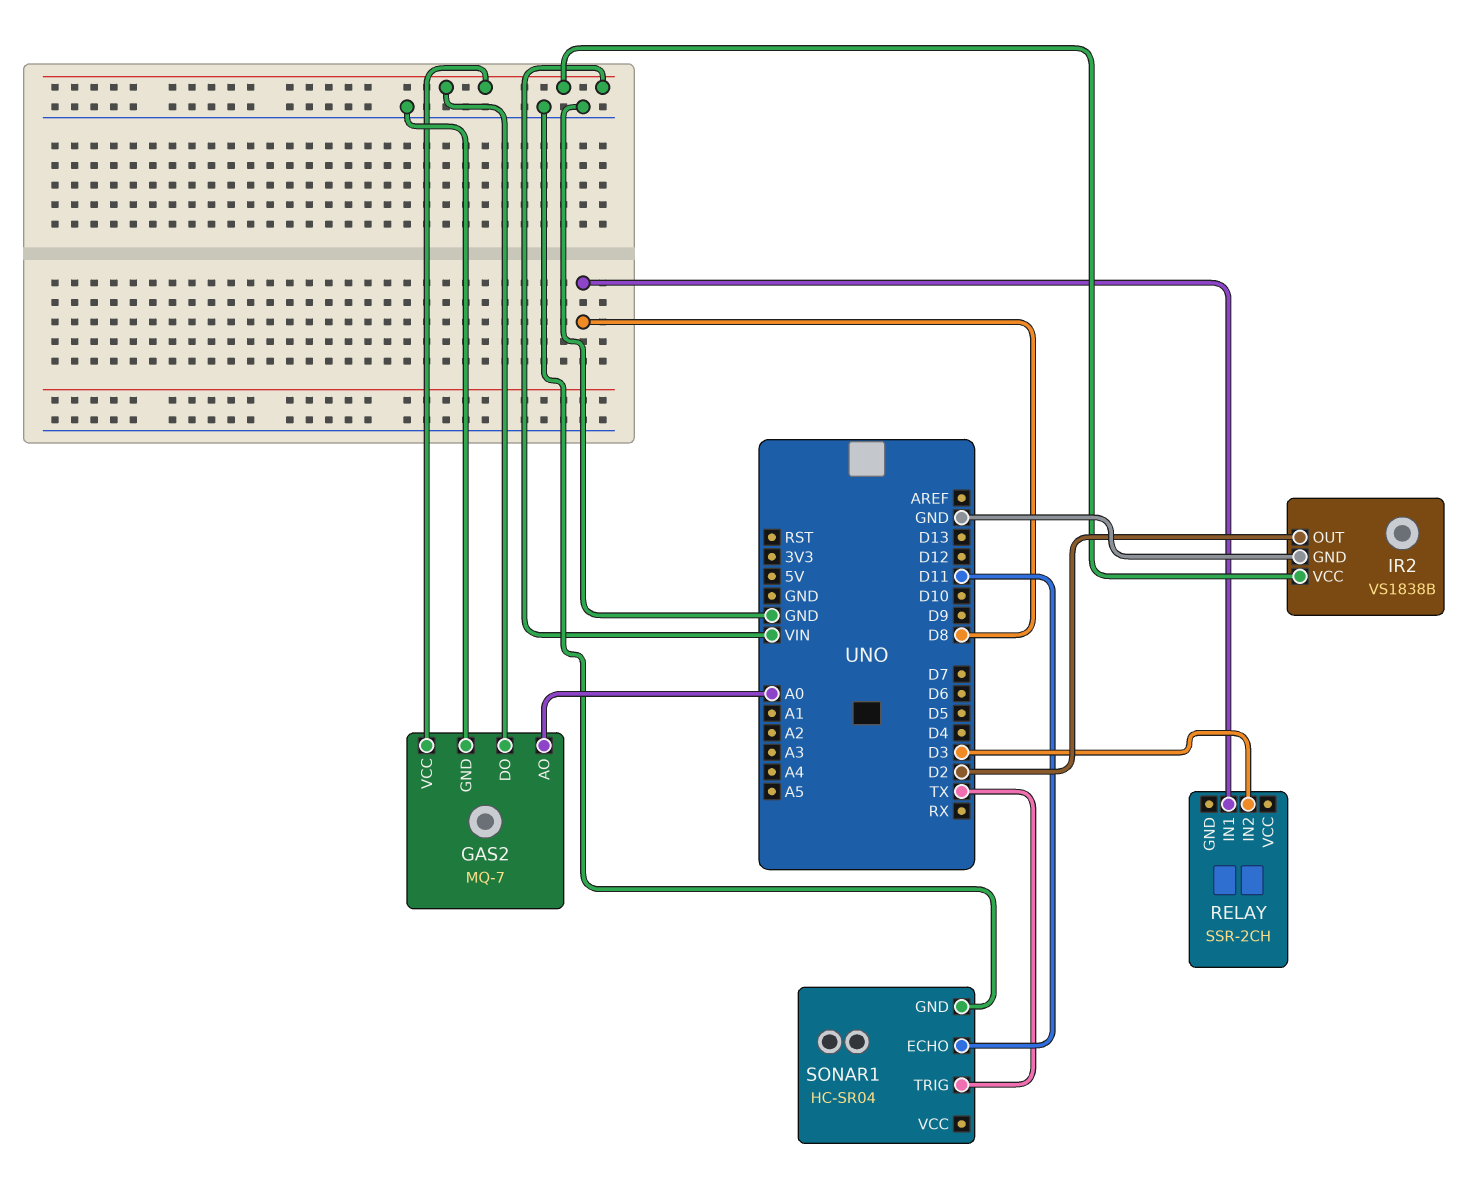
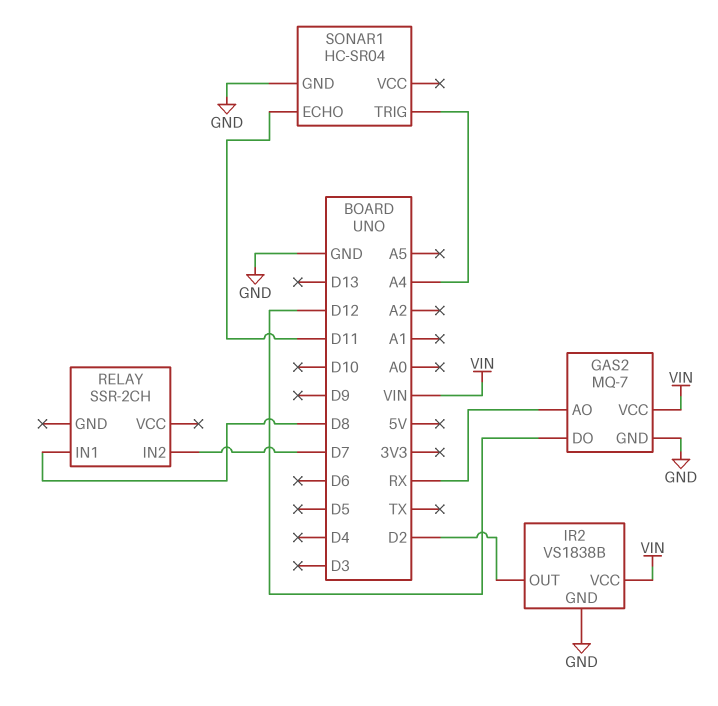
GAS2 pin AO: A0 -> RX
GAS2 pin DO: VIN -> D12
RELAY pin IN2: D3 -> D7
SONAR1 pin TRIG: TX -> A4

